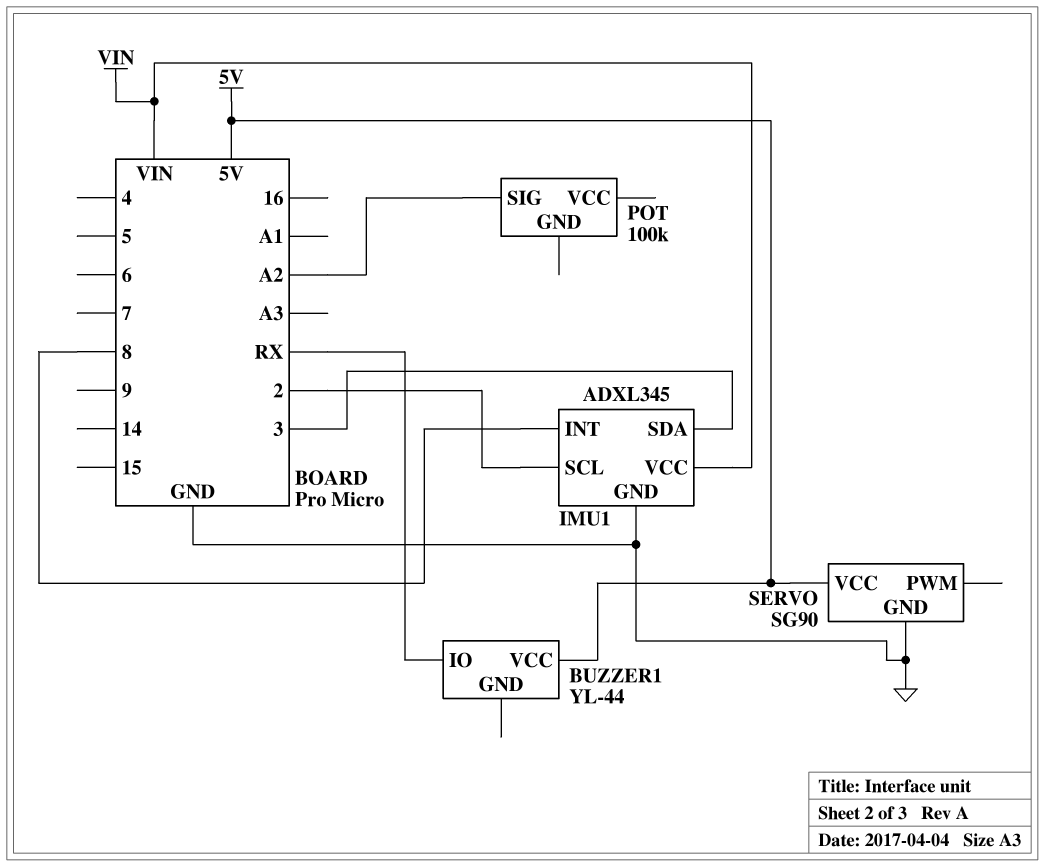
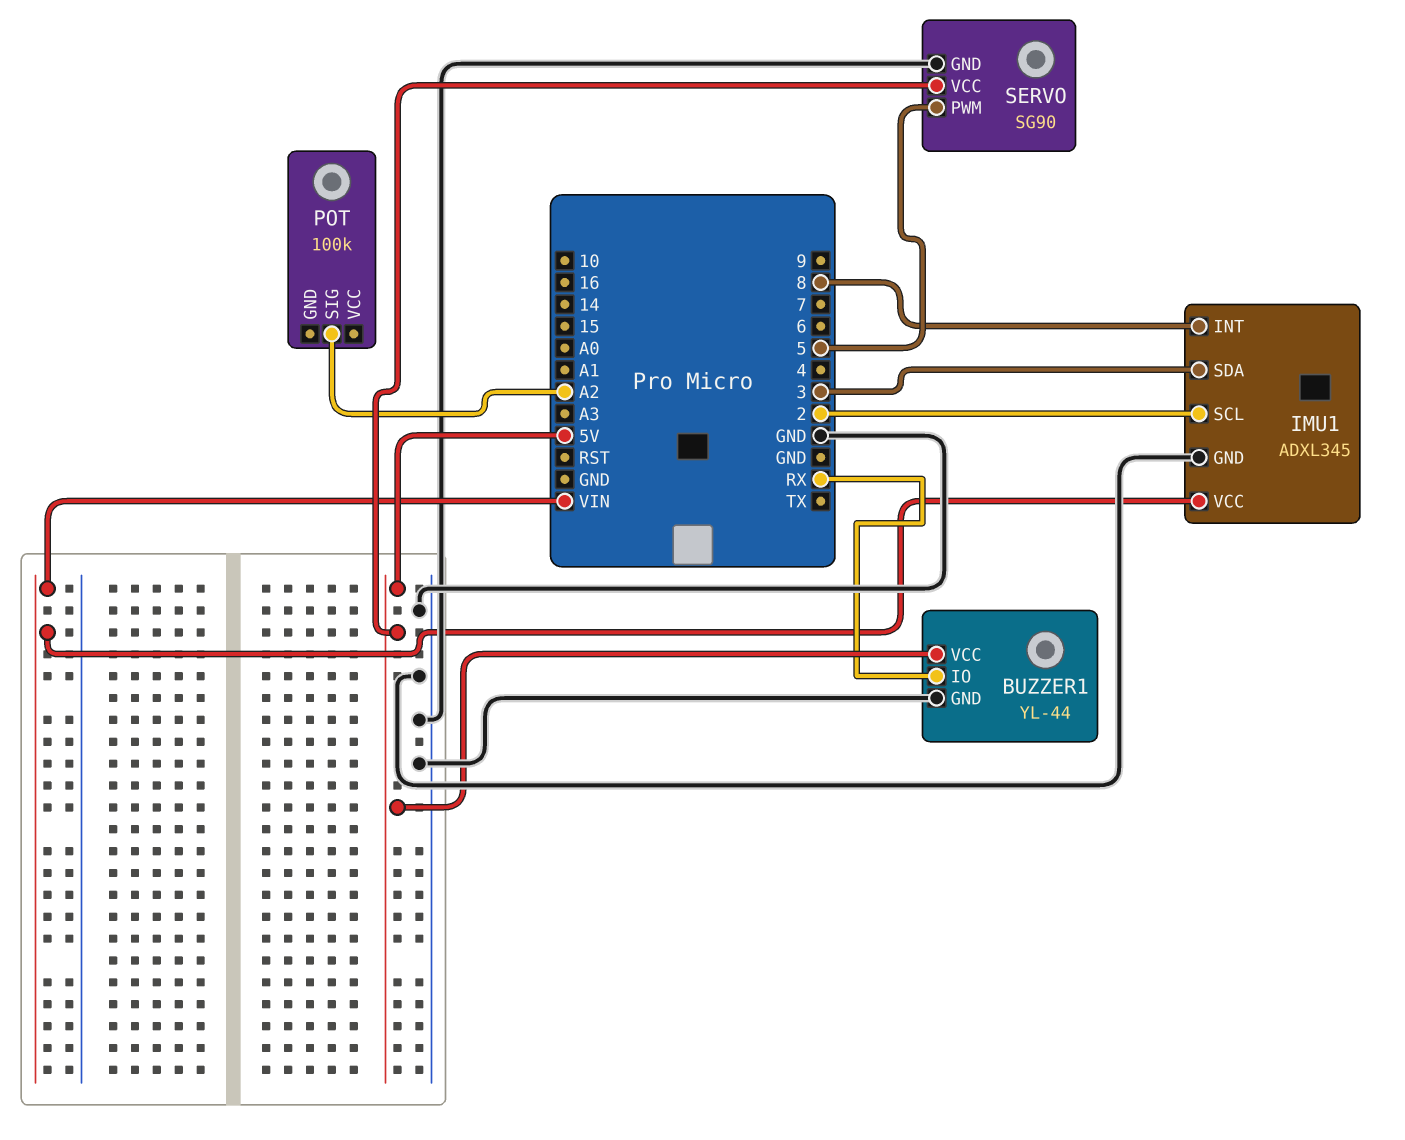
BUZZER1 pin GND: none -> GND
SERVO pin PWM: none -> 5

